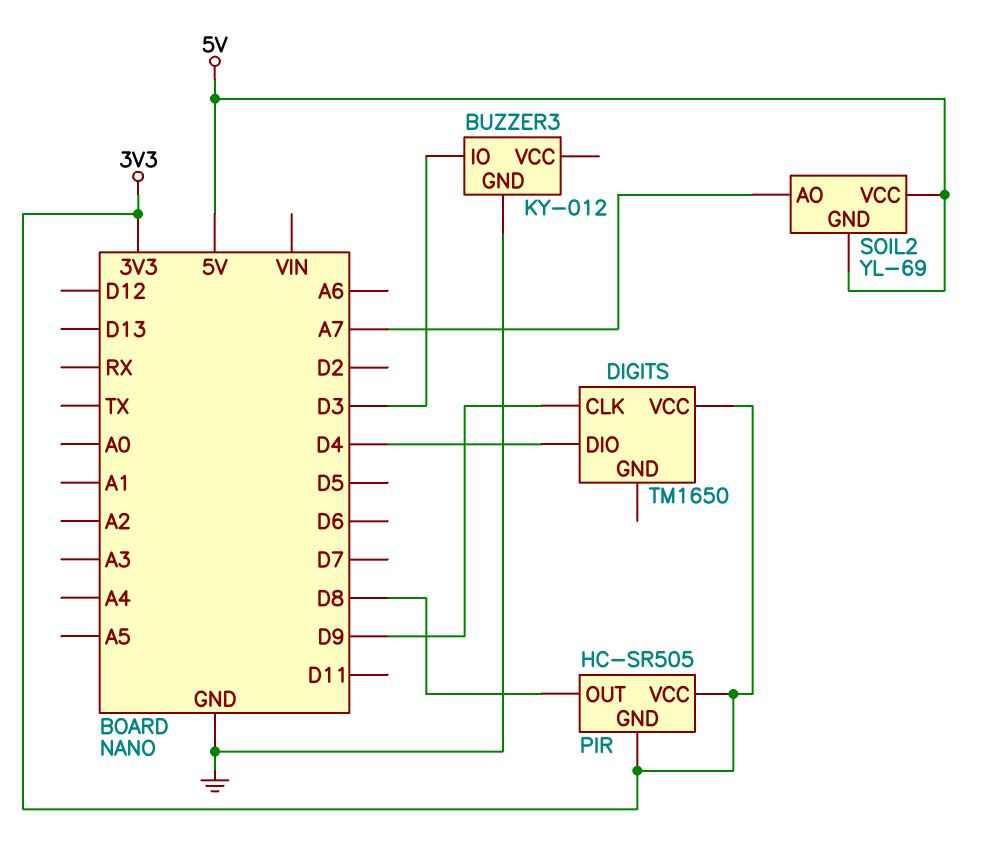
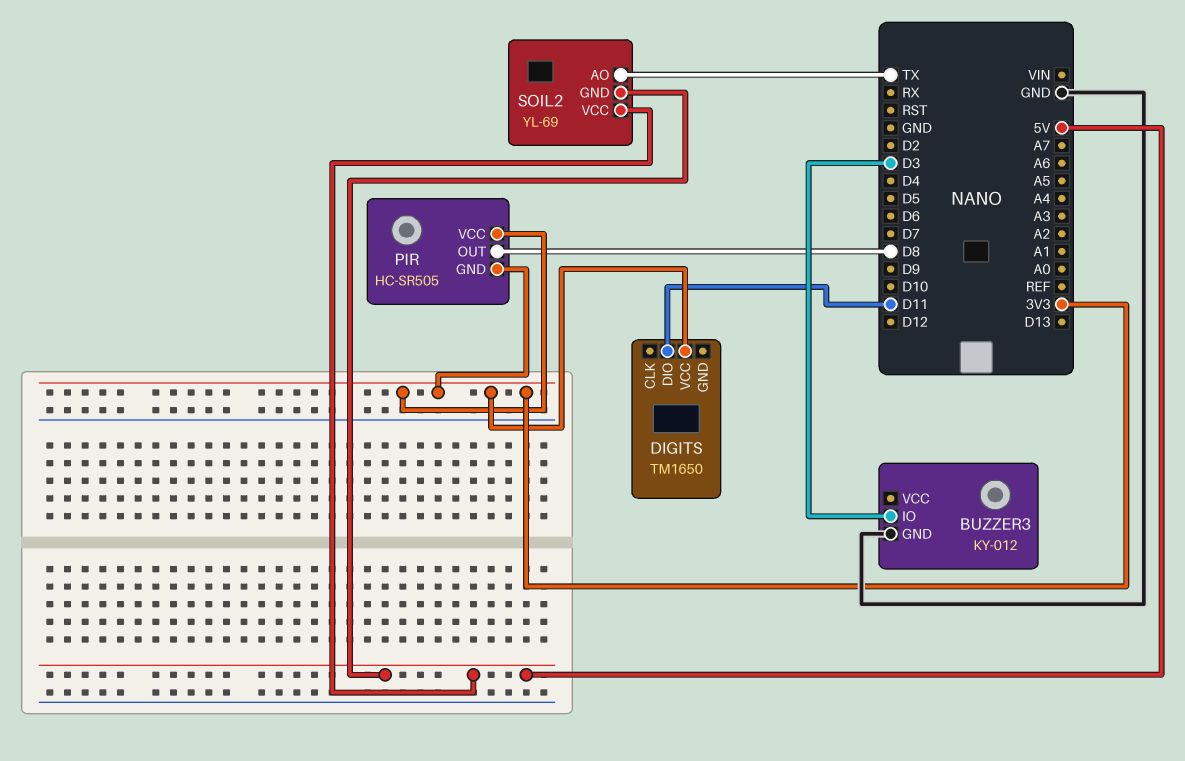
DIGITS pin CLK: D9 -> none
DIGITS pin DIO: D4 -> D11
SOIL2 pin AO: A7 -> TX

